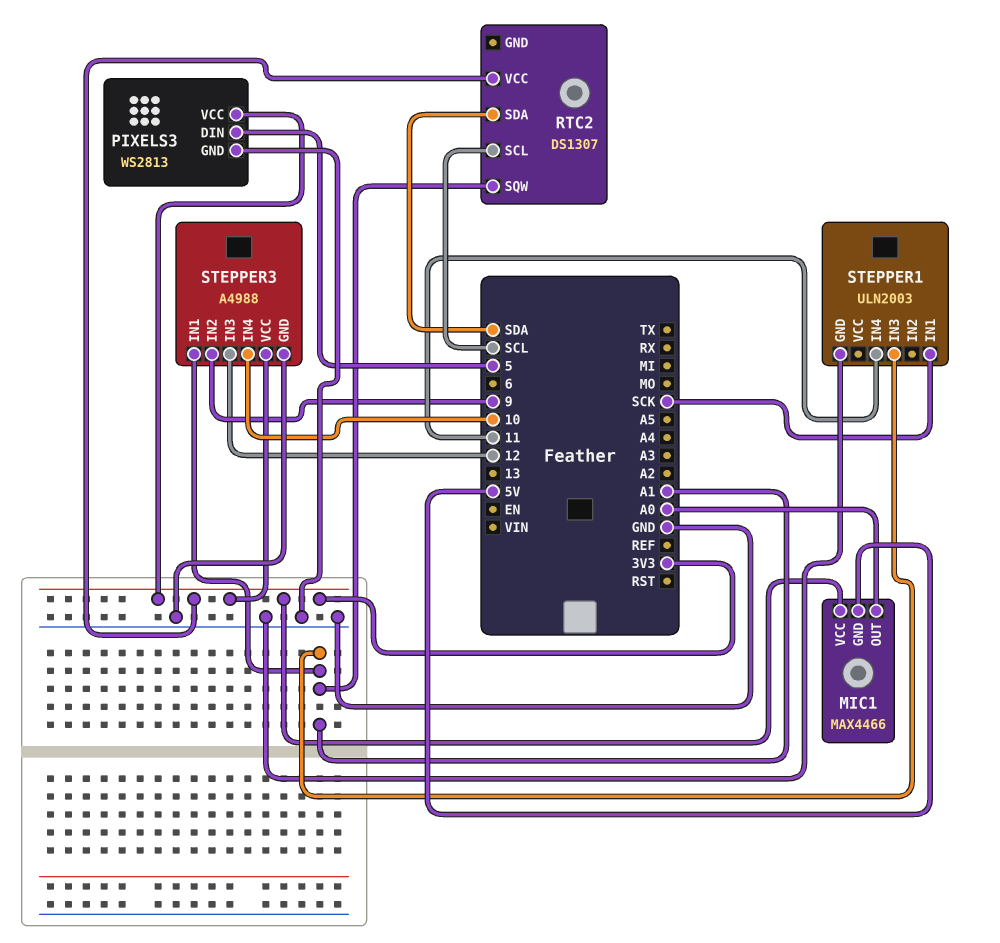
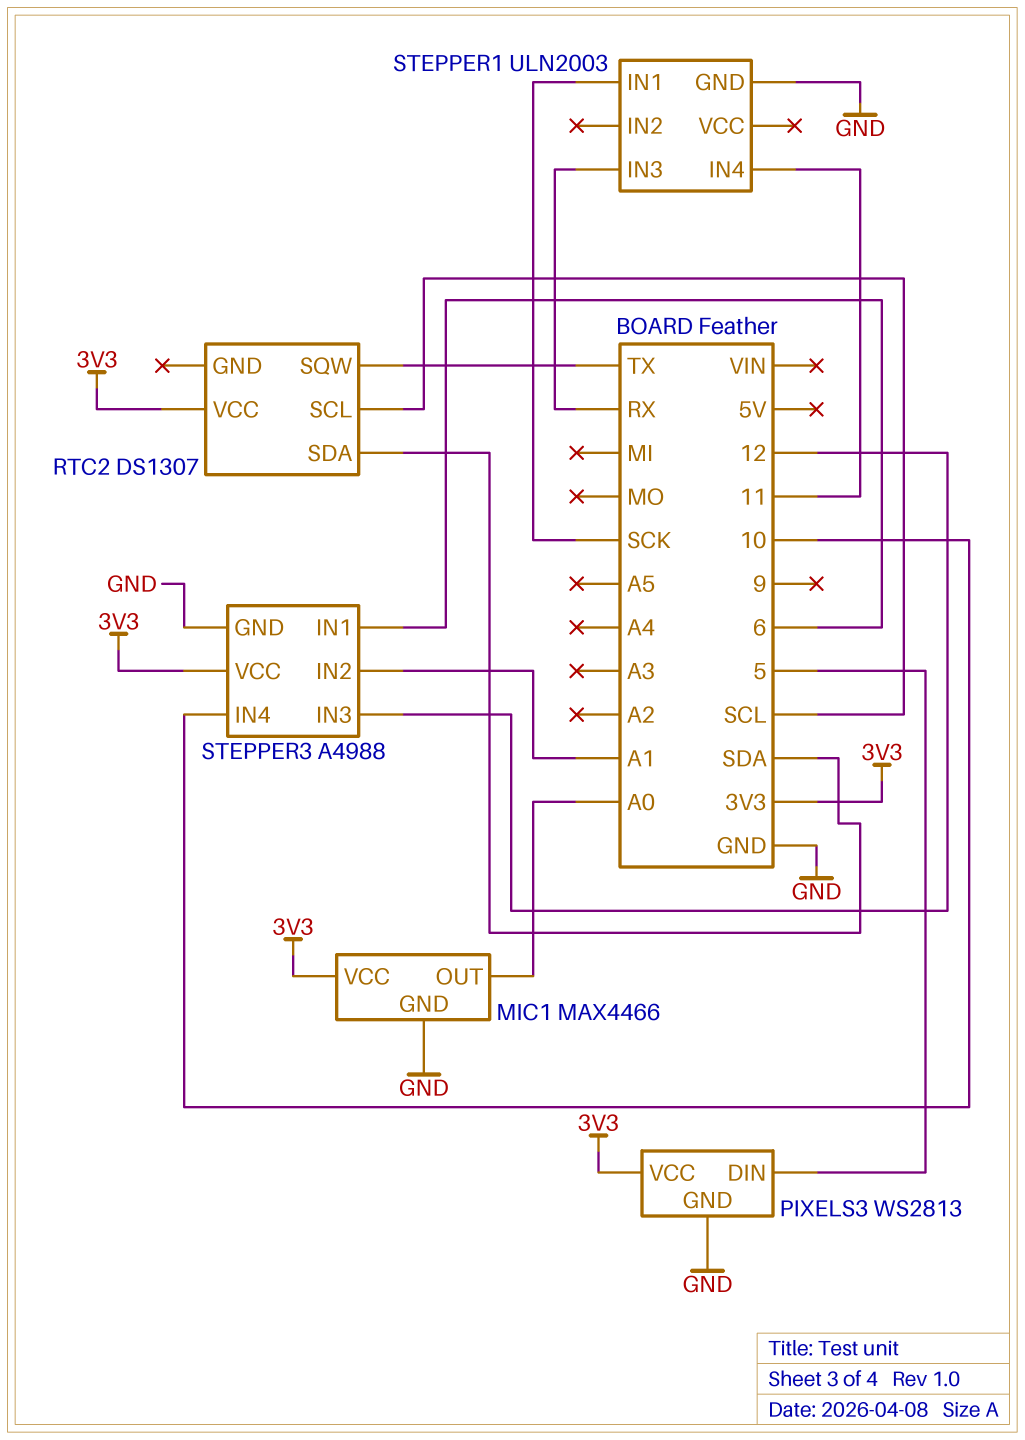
MIC1 pin GND: 5V -> GND
RTC2 pin SQW: A1 -> TX
STEPPER1 pin IN3: A1 -> RX
STEPPER3 pin IN1: A1 -> 6
STEPPER3 pin IN2: 9 -> A1

